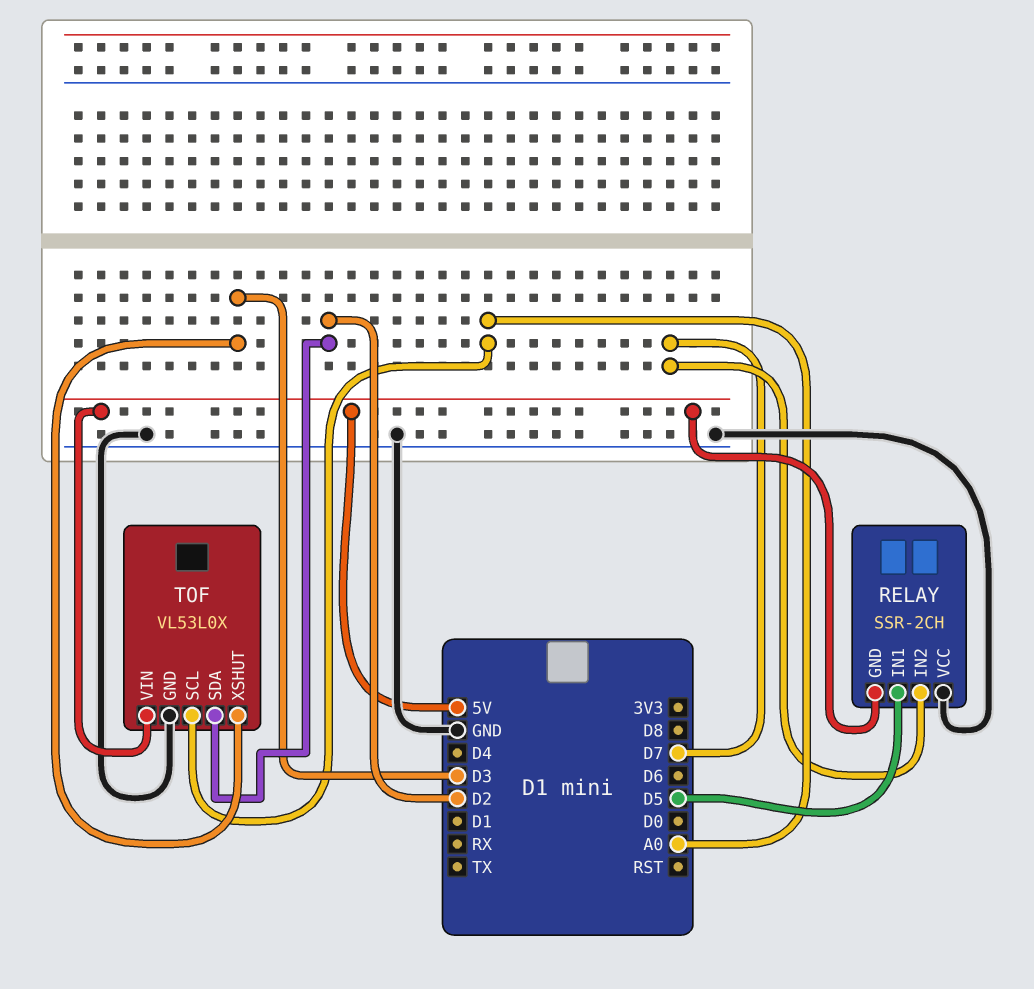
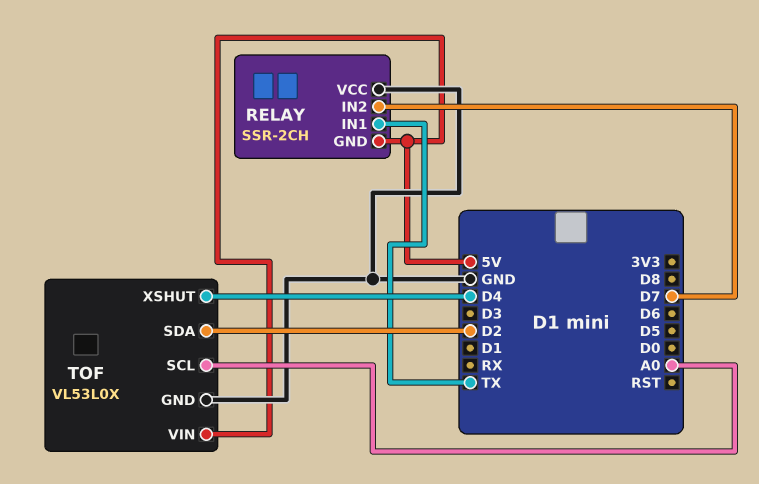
RELAY pin IN1: D5 -> TX
TOF pin XSHUT: D3 -> D4

